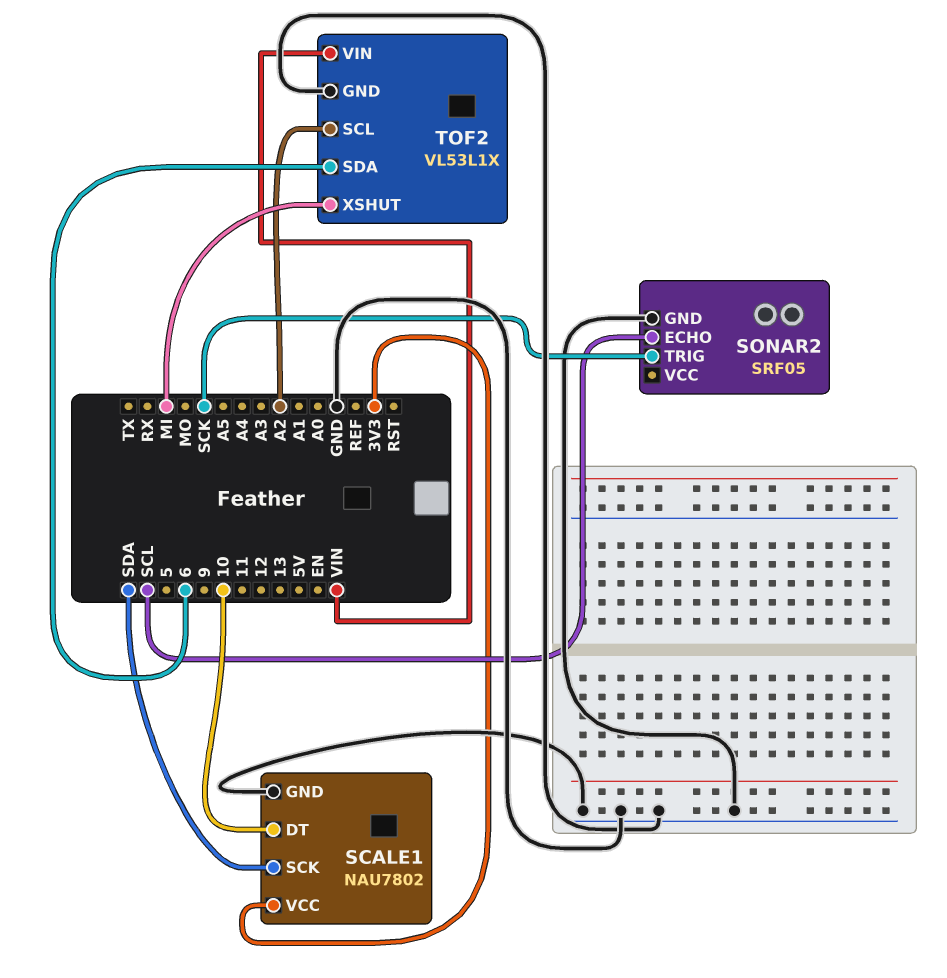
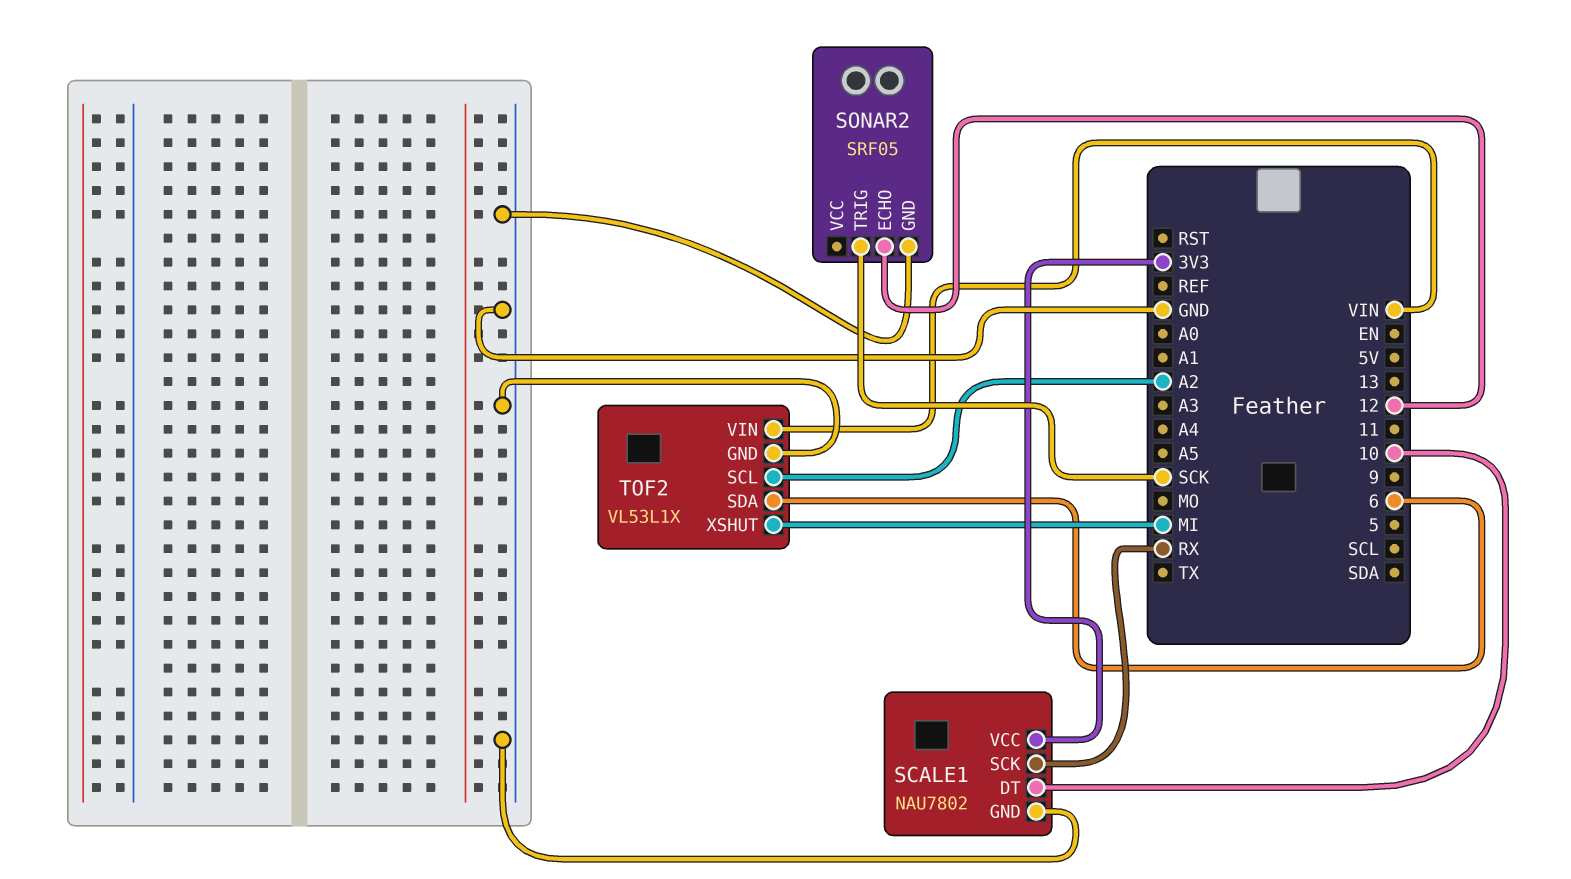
SCALE1 pin SCK: SDA -> RX
SONAR2 pin ECHO: SCL -> 12

